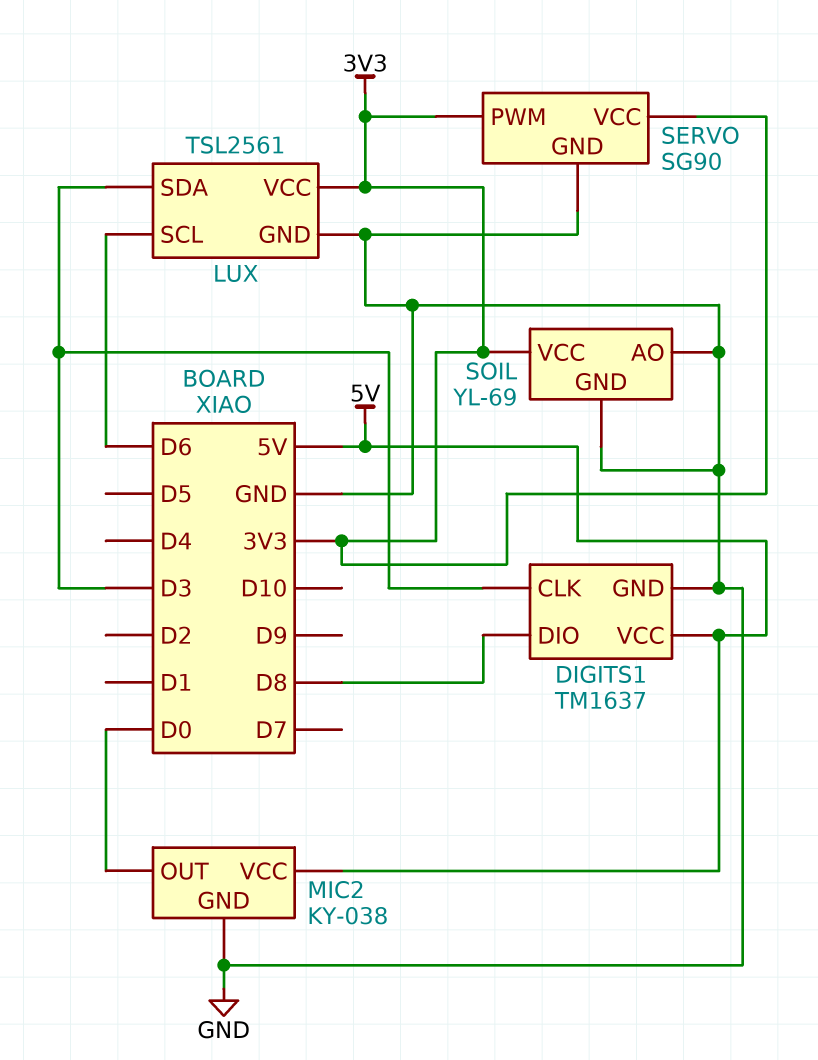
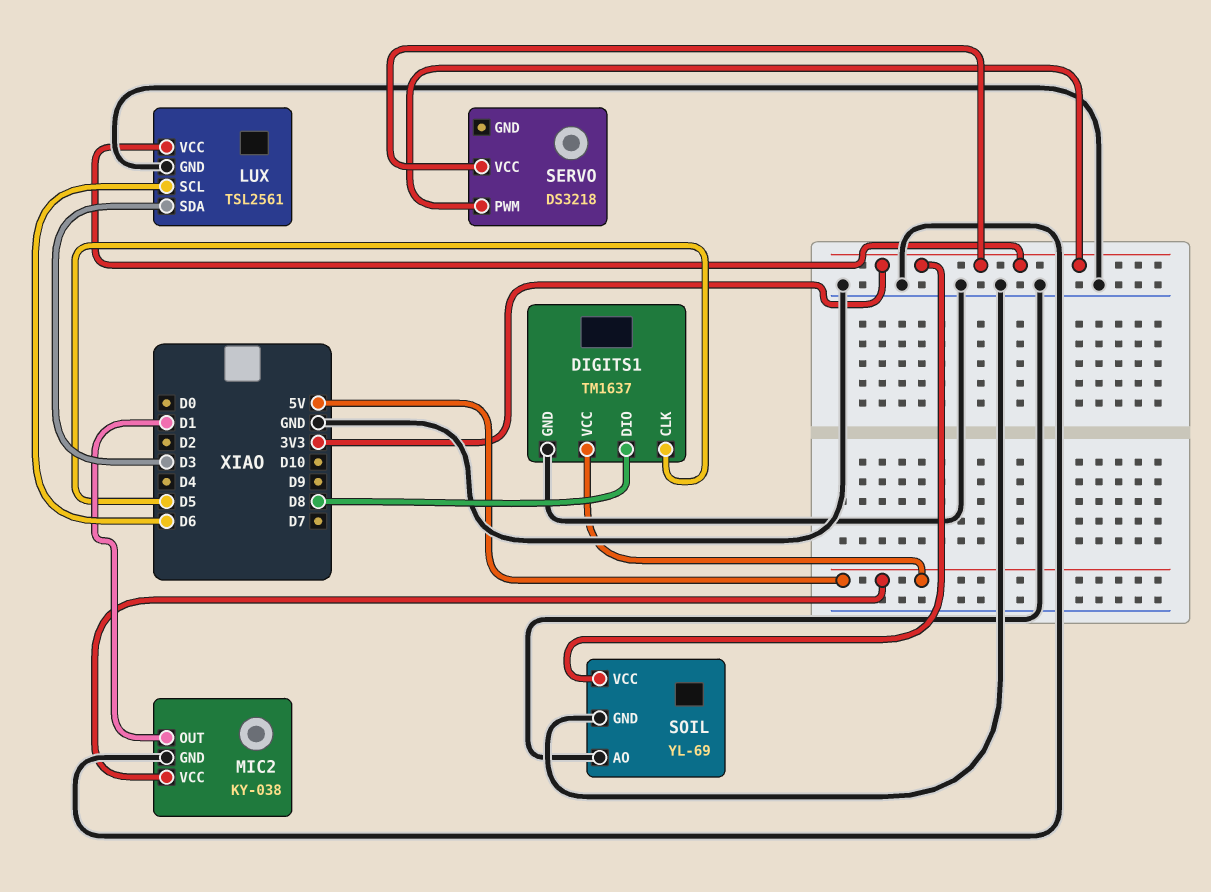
DIGITS1 pin CLK: D3 -> D5
MIC2 pin OUT: D0 -> D1
SERVO: SG90 -> DS3218
SERVO pin GND: GND -> none

